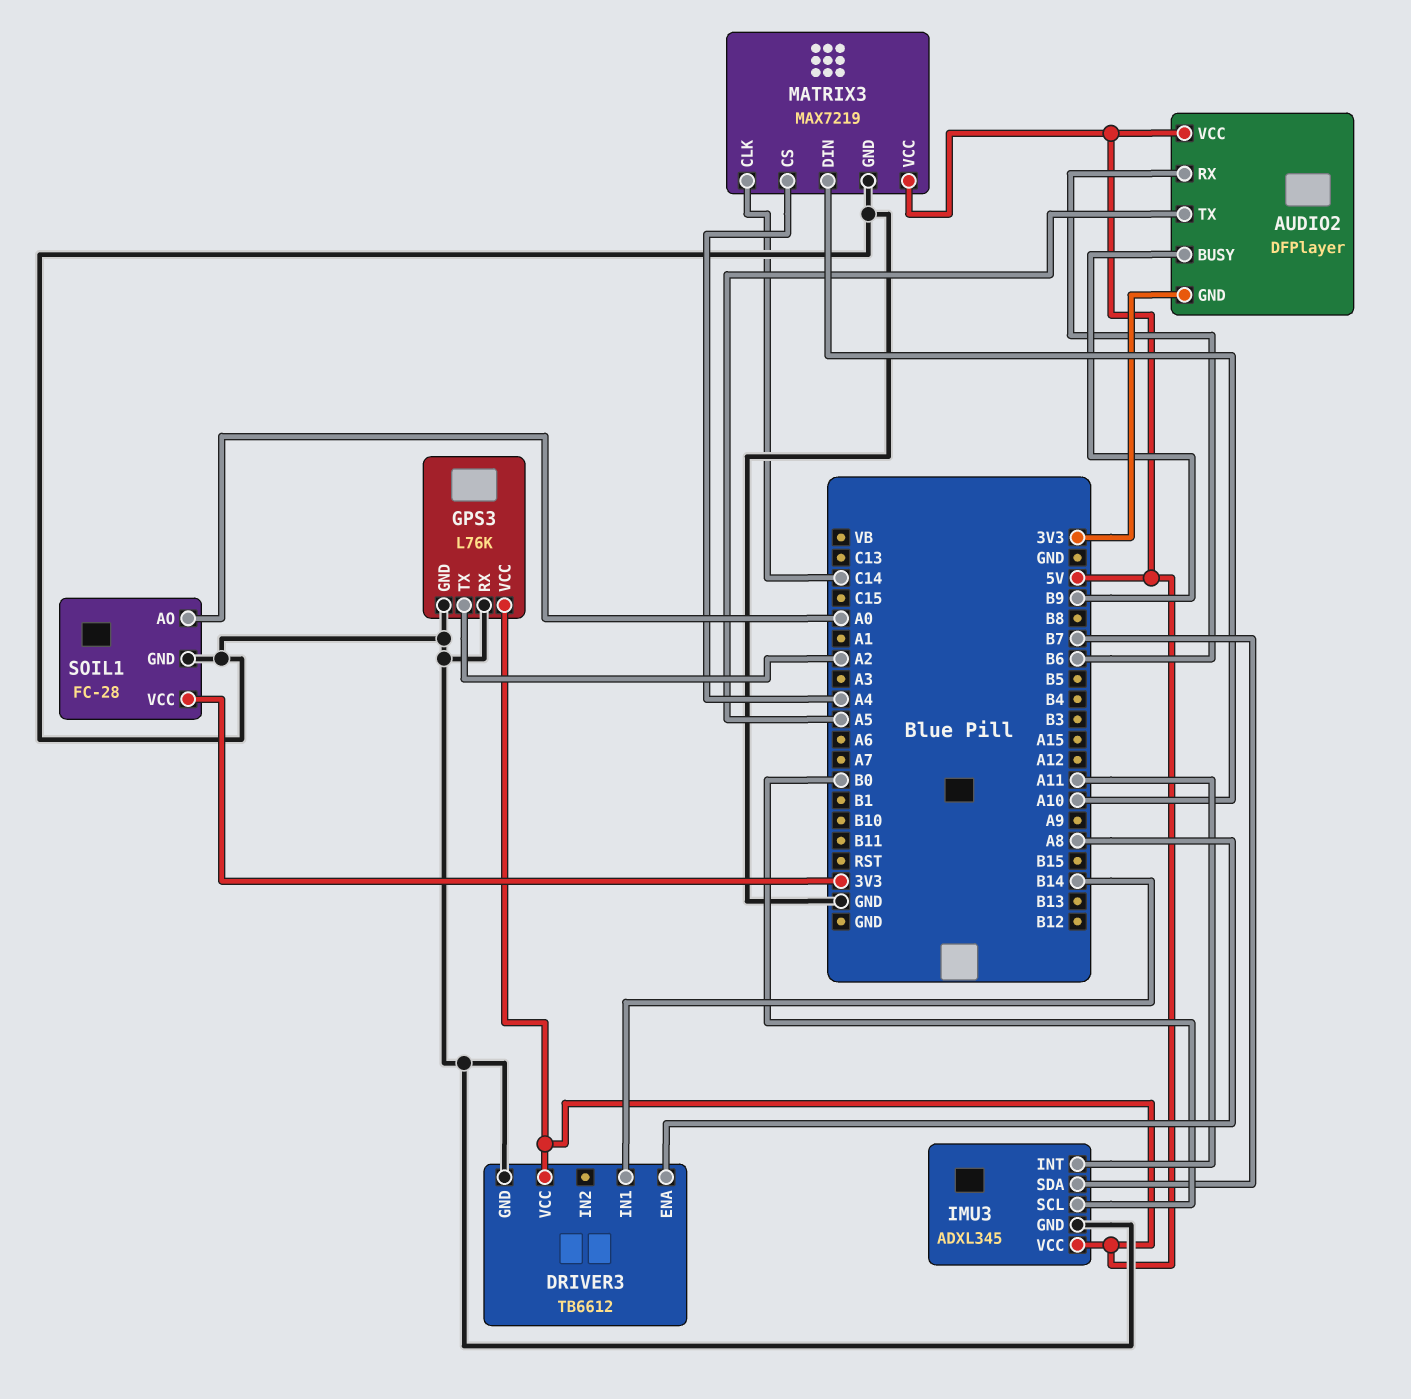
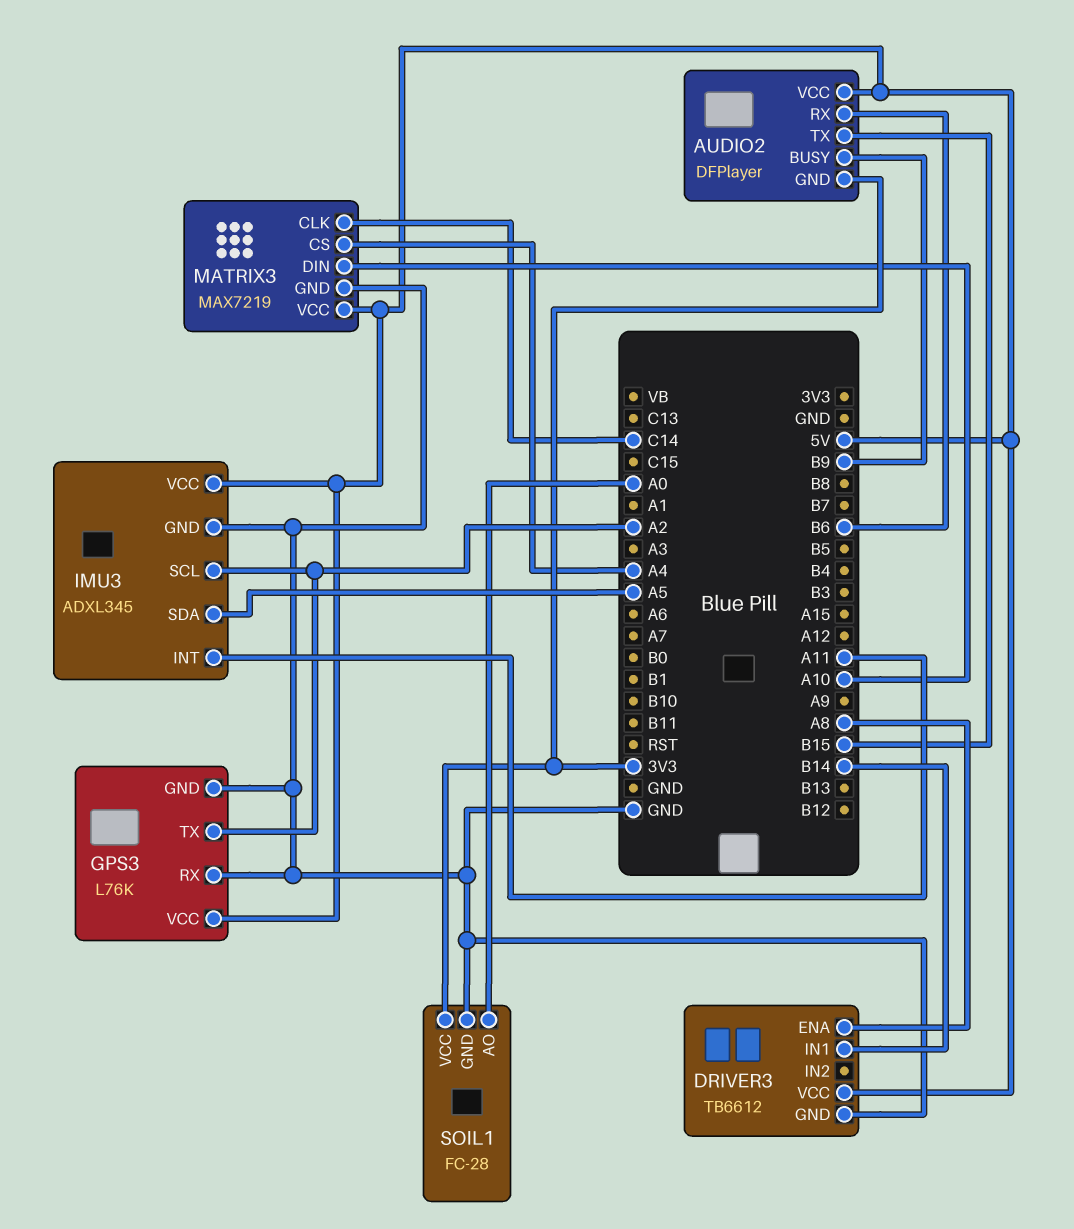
AUDIO2 pin TX: A5 -> B15
IMU3 pin SCL: B0 -> A2
IMU3 pin SDA: B7 -> A5

